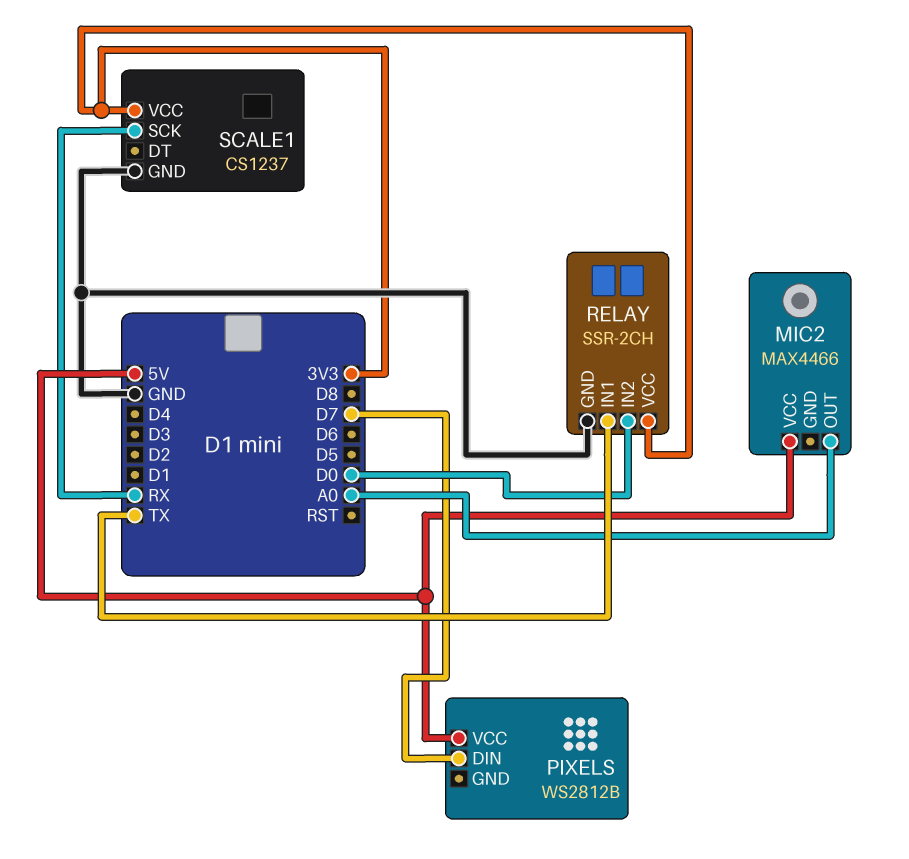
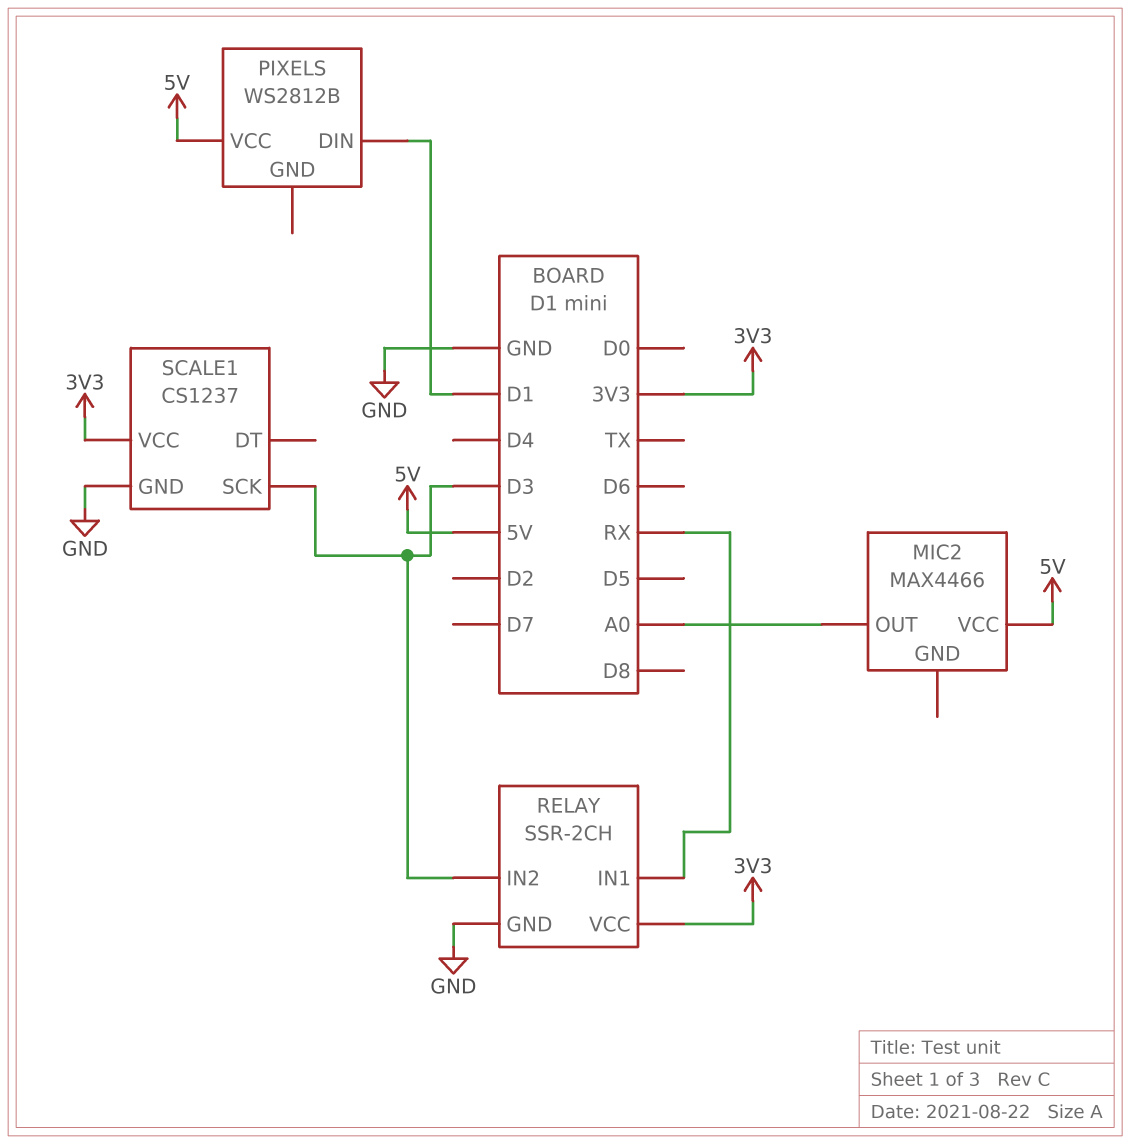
PIXELS pin DIN: D7 -> D1
RELAY pin IN1: TX -> RX
RELAY pin IN2: D0 -> D3
SCALE1 pin SCK: RX -> D3

